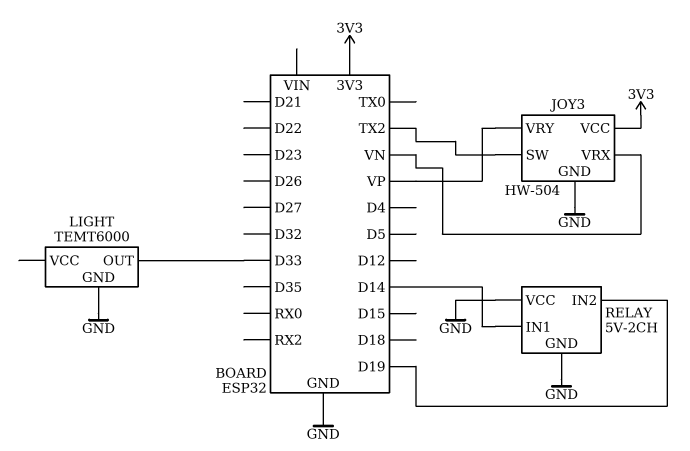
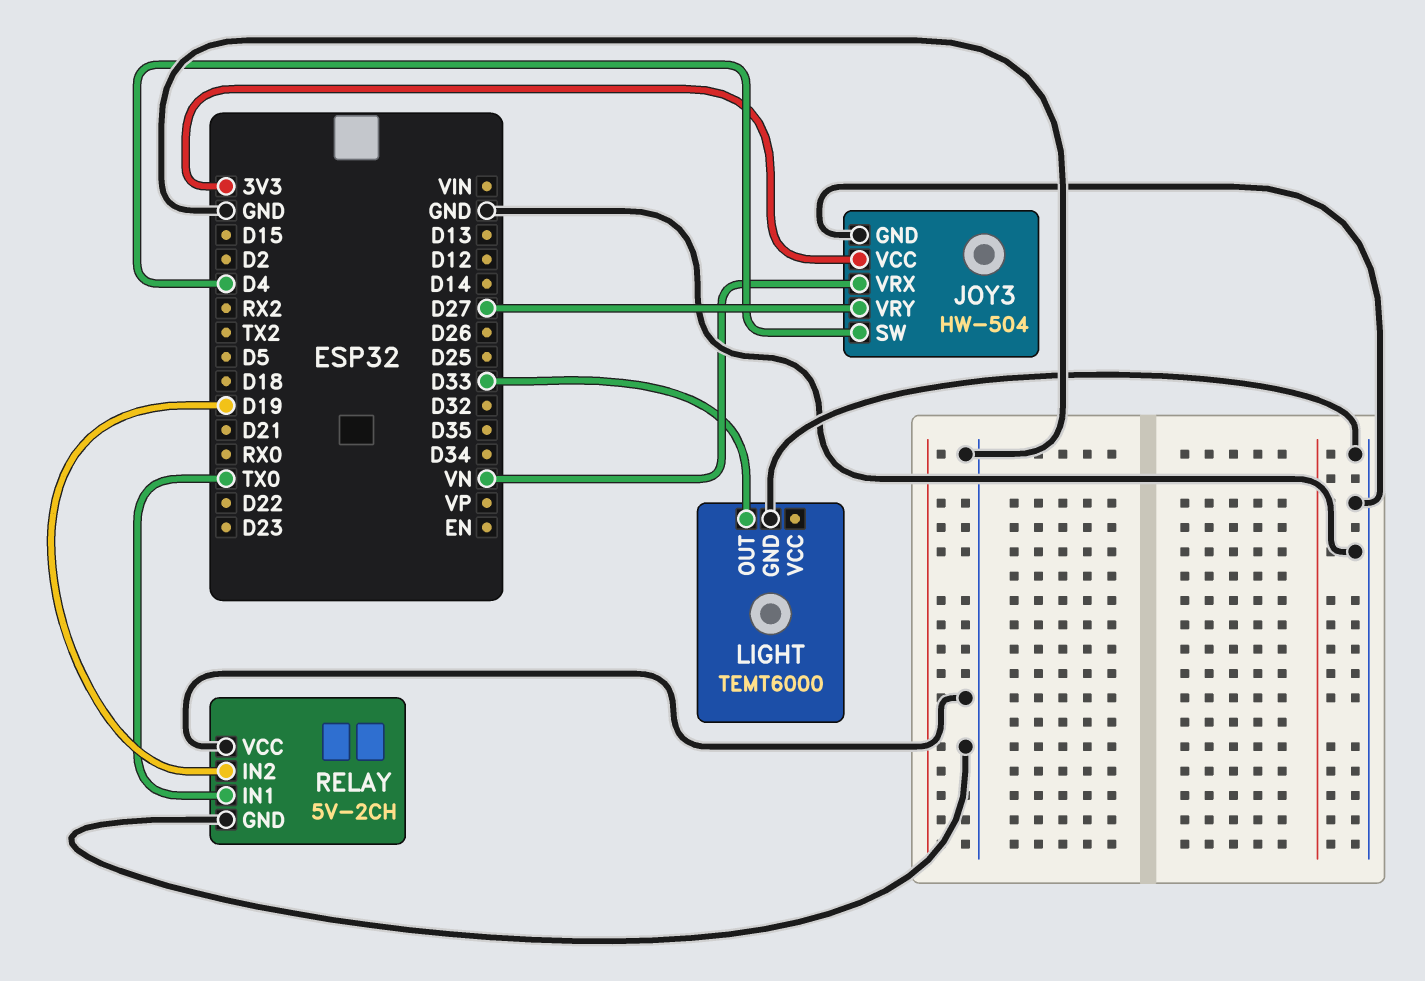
JOY3 pin SW: TX2 -> D4
JOY3 pin VRY: VP -> D27
RELAY pin IN1: D14 -> TX0

